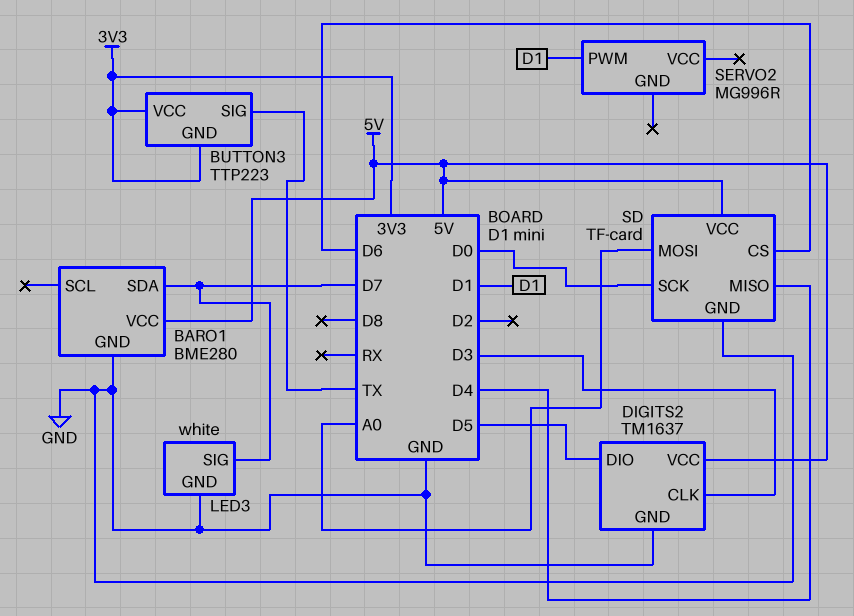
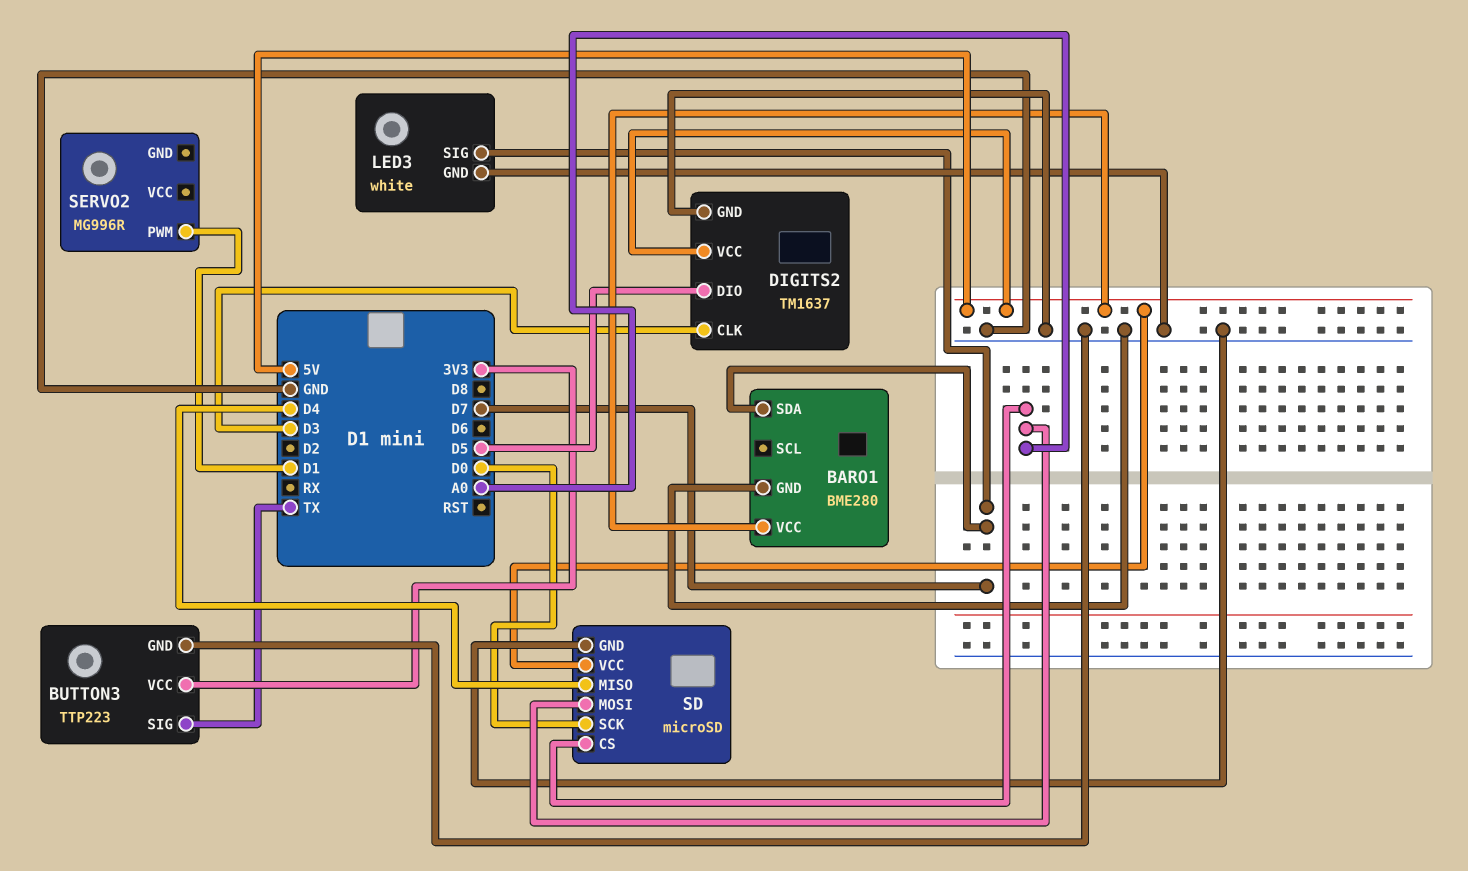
BUTTON3 pin GND: 3V3 -> GND
SD: TF-card -> microSD
SD pin CS: D6 -> A0

